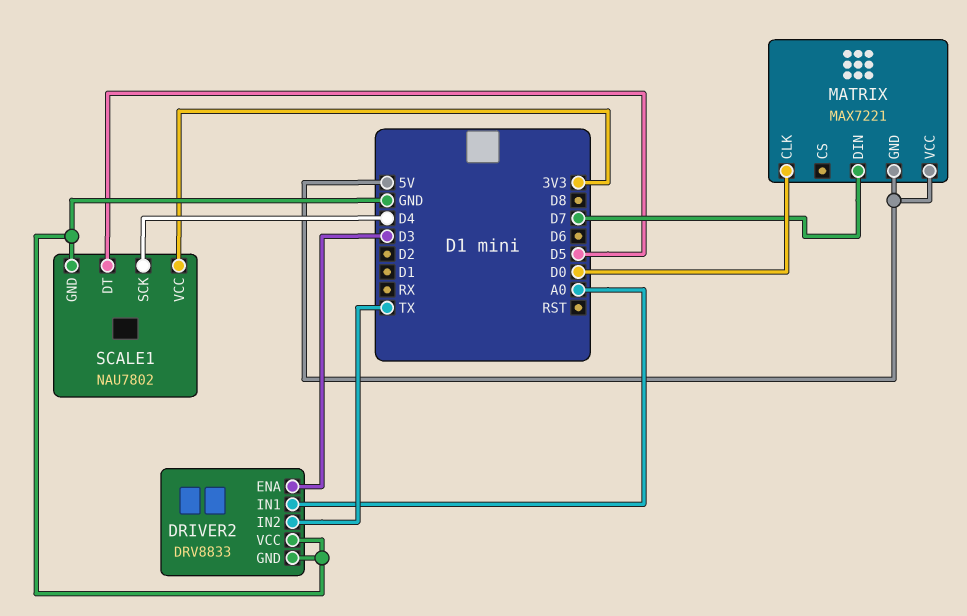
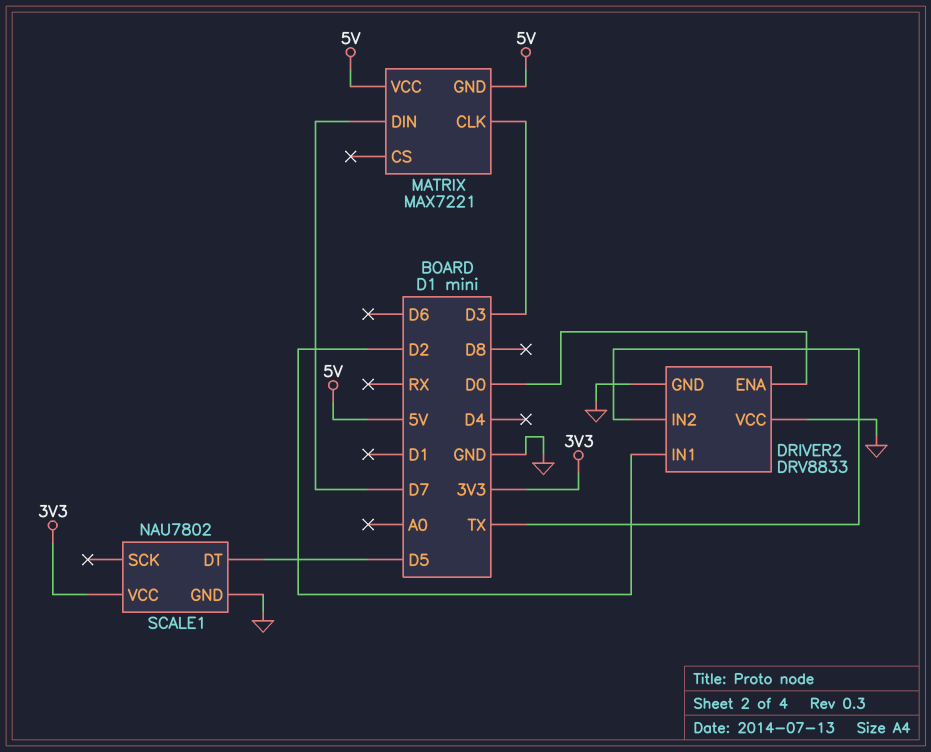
DRIVER2 pin ENA: D3 -> D0
DRIVER2 pin IN1: A0 -> D2
MATRIX pin CLK: D0 -> D3
SCALE1 pin SCK: D4 -> none

